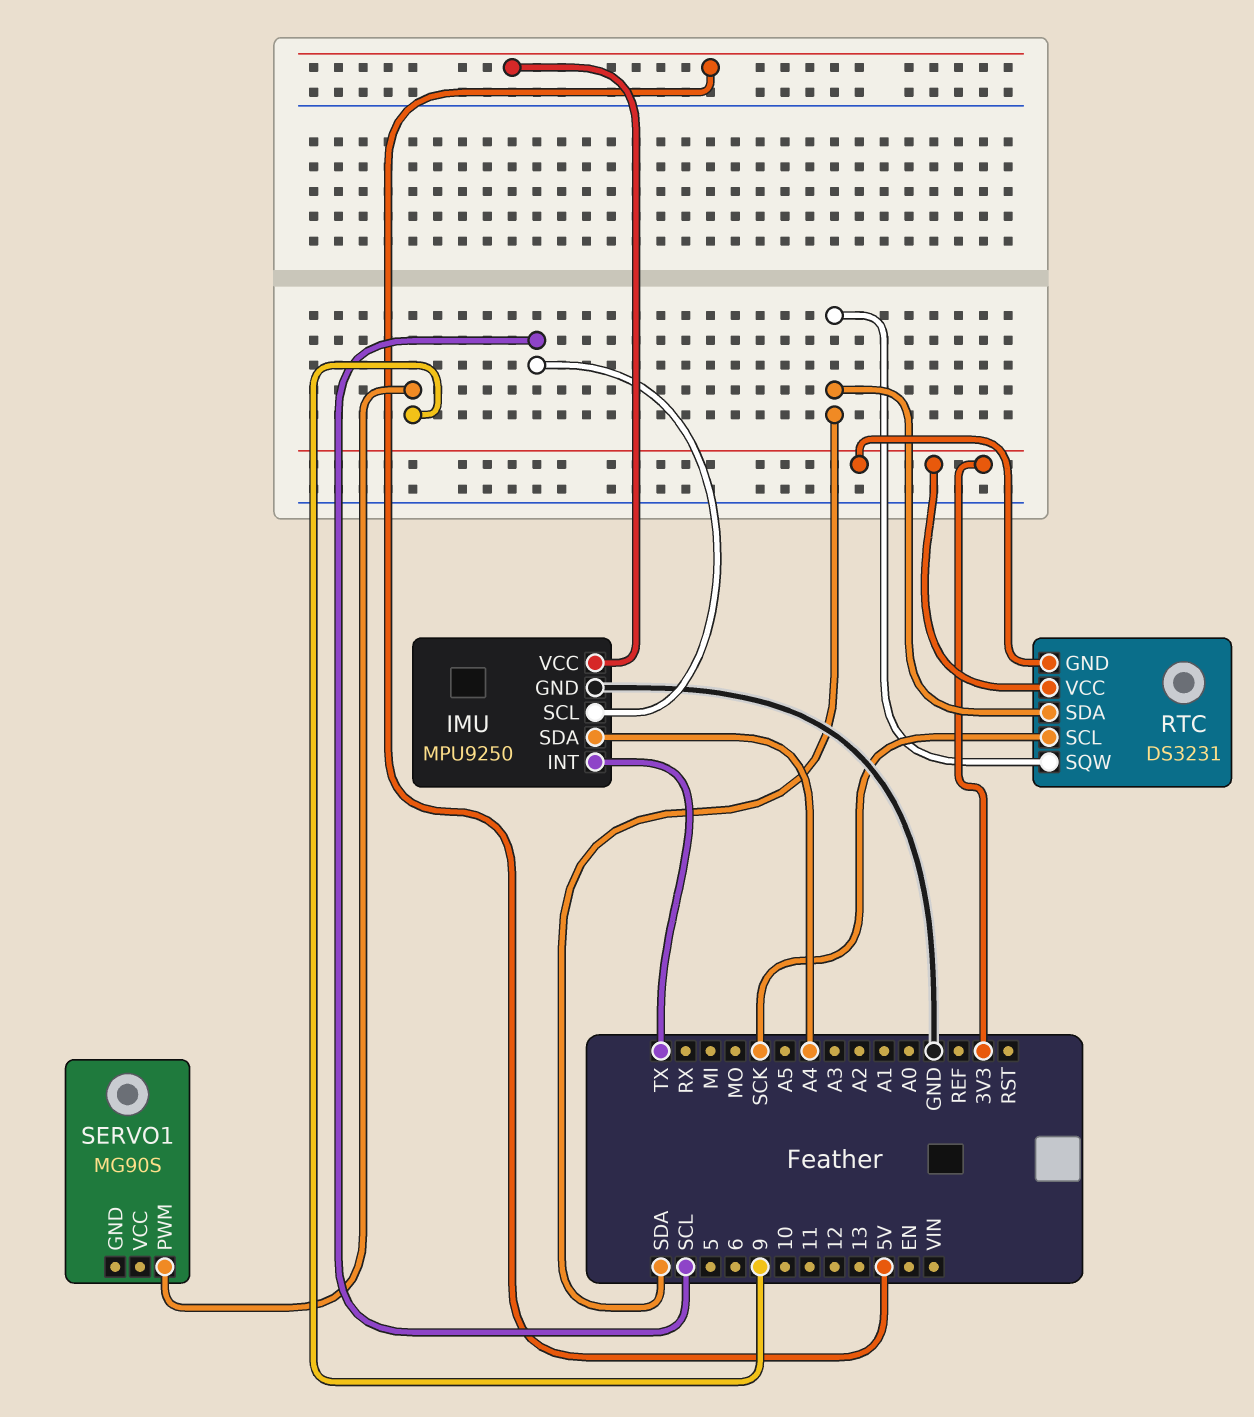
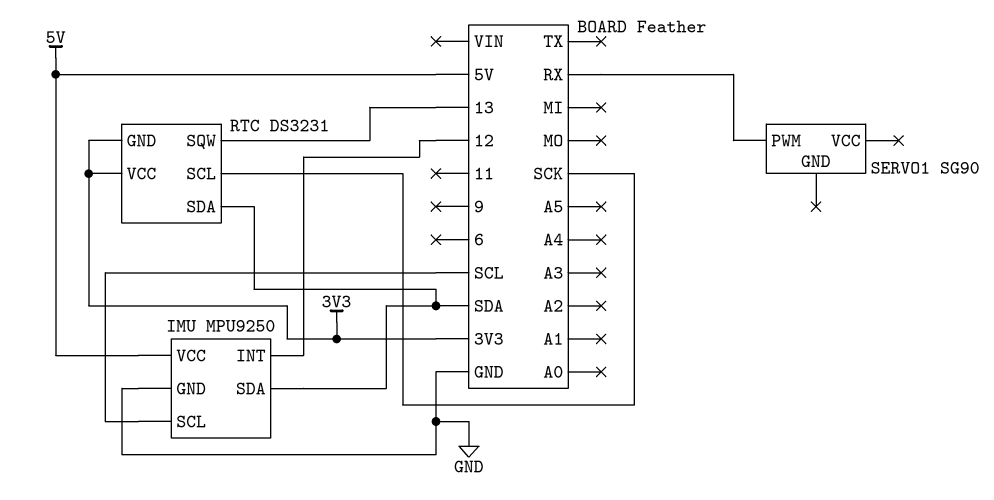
IMU pin INT: TX -> 12
IMU pin SDA: A4 -> SDA
RTC pin SQW: SDA -> 13
SERVO1: MG90S -> SG90
SERVO1 pin PWM: 9 -> RX

